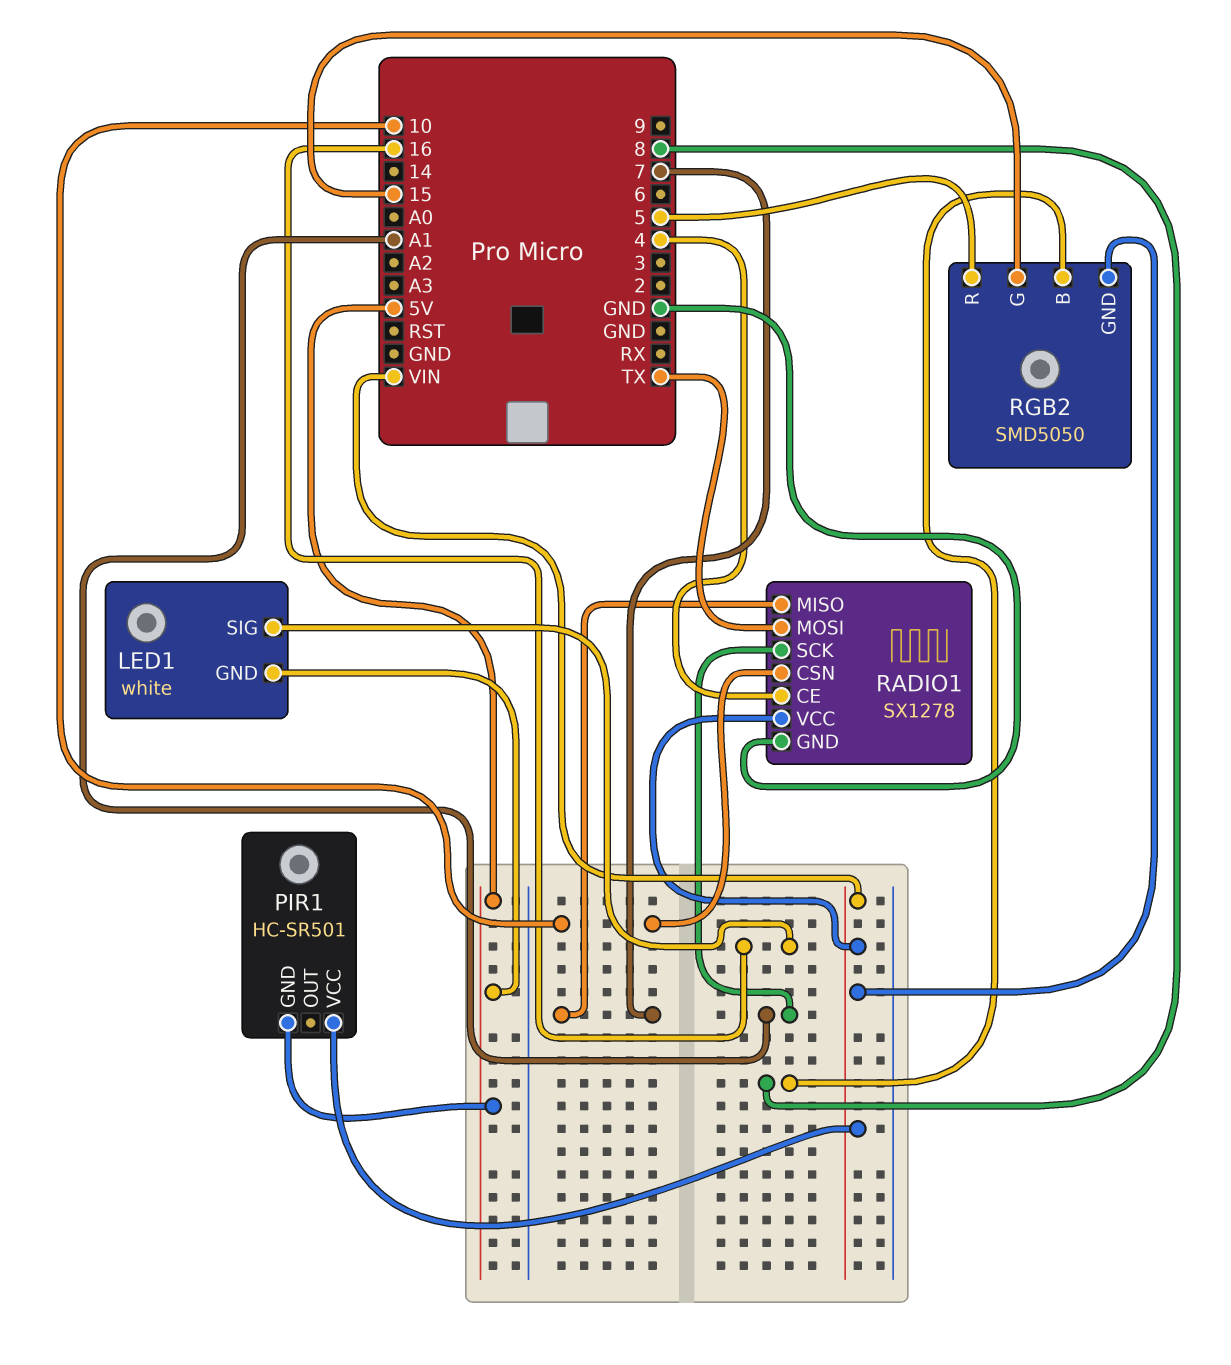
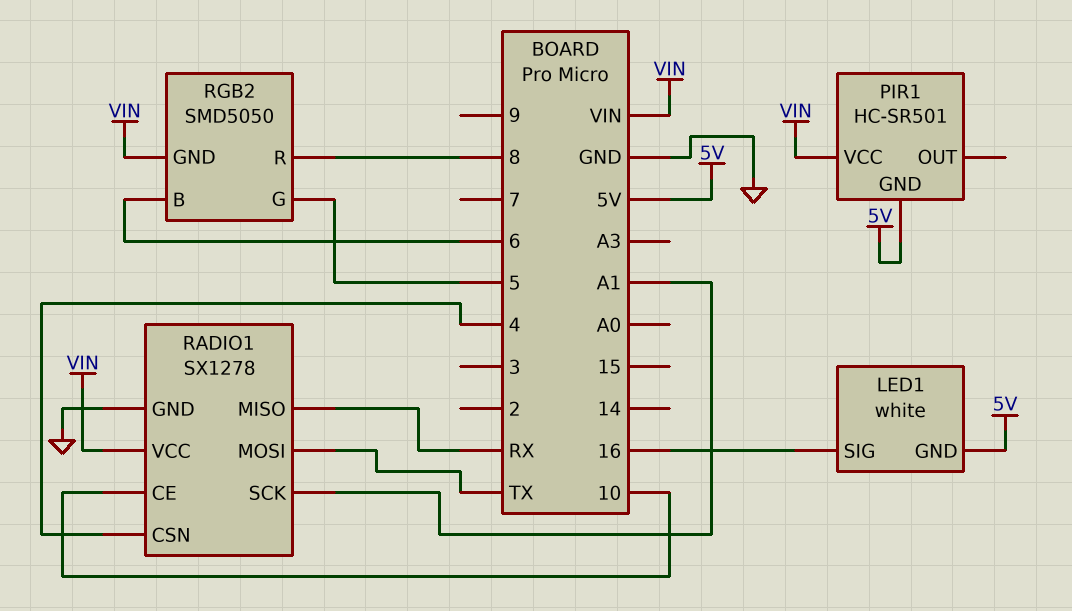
RADIO1 pin CE: 4 -> 10
RADIO1 pin CSN: 10 -> 4
RADIO1 pin MISO: 7 -> RX
RGB2 pin B: 8 -> 6
RGB2 pin G: 15 -> 5
RGB2 pin R: 5 -> 8

